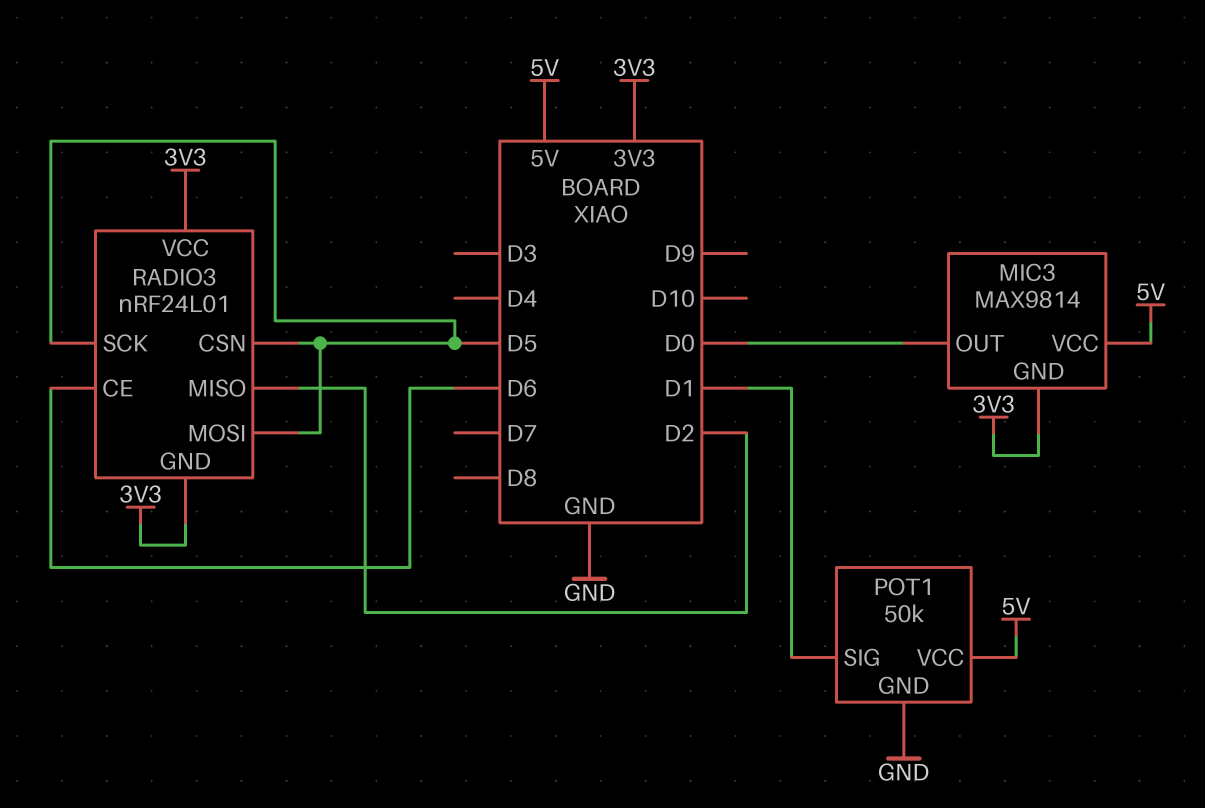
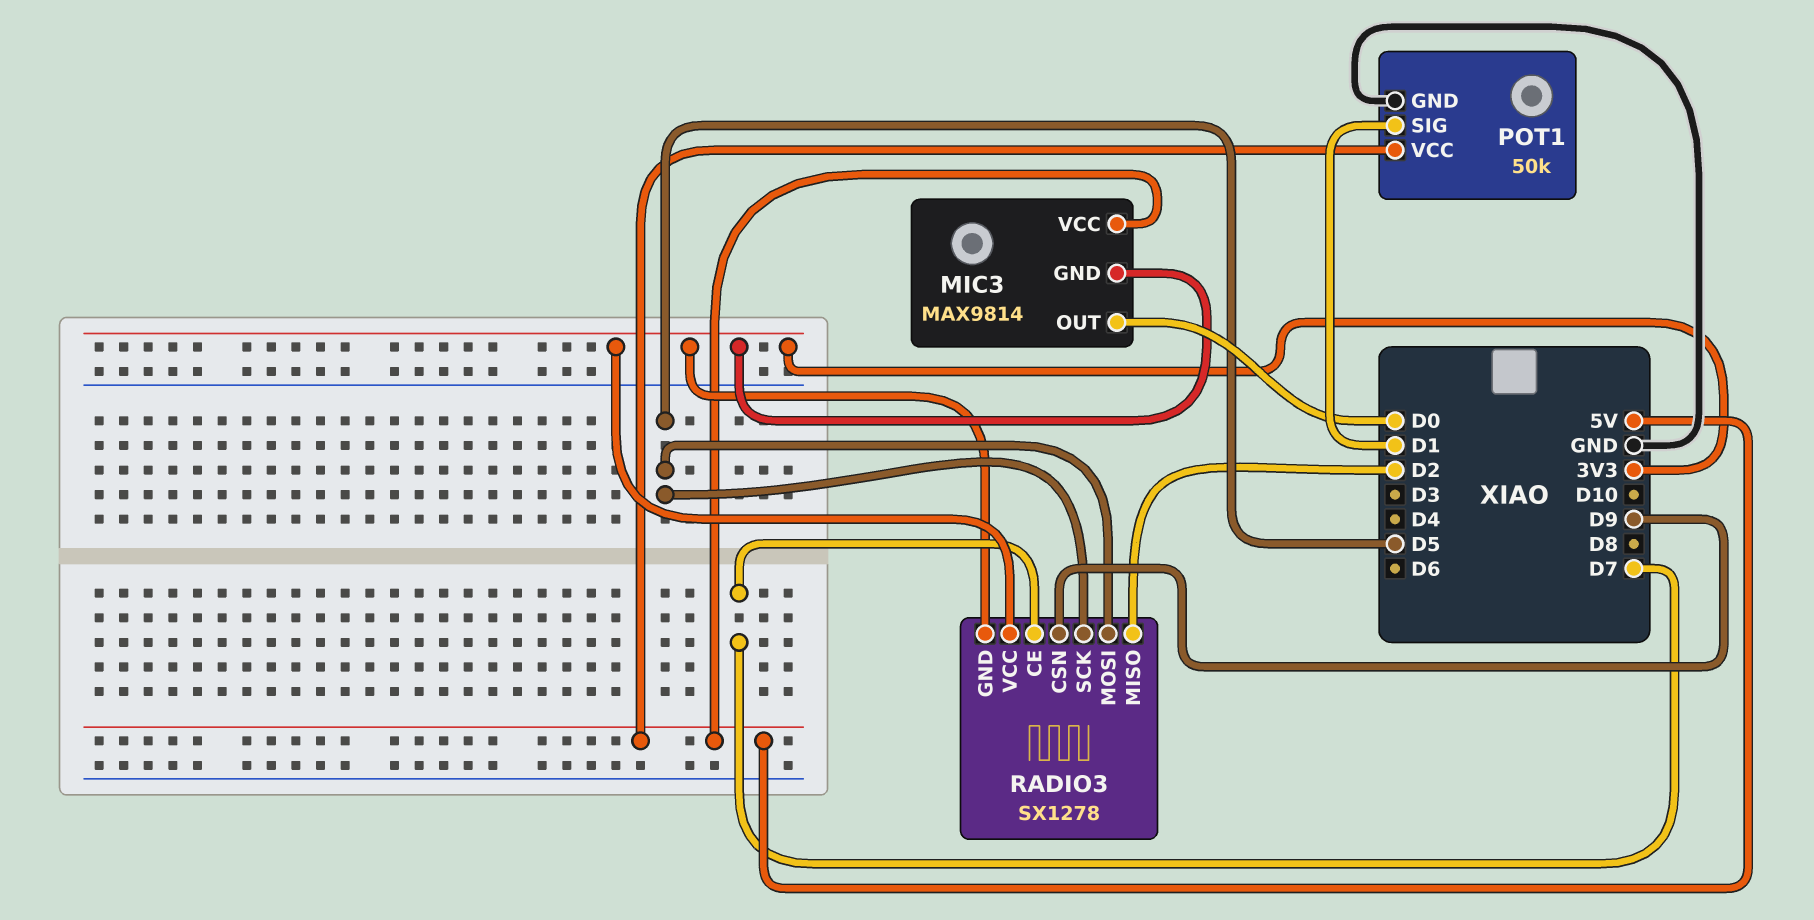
RADIO3: nRF24L01 -> SX1278
RADIO3 pin CE: D6 -> D7
RADIO3 pin CSN: D5 -> D9

